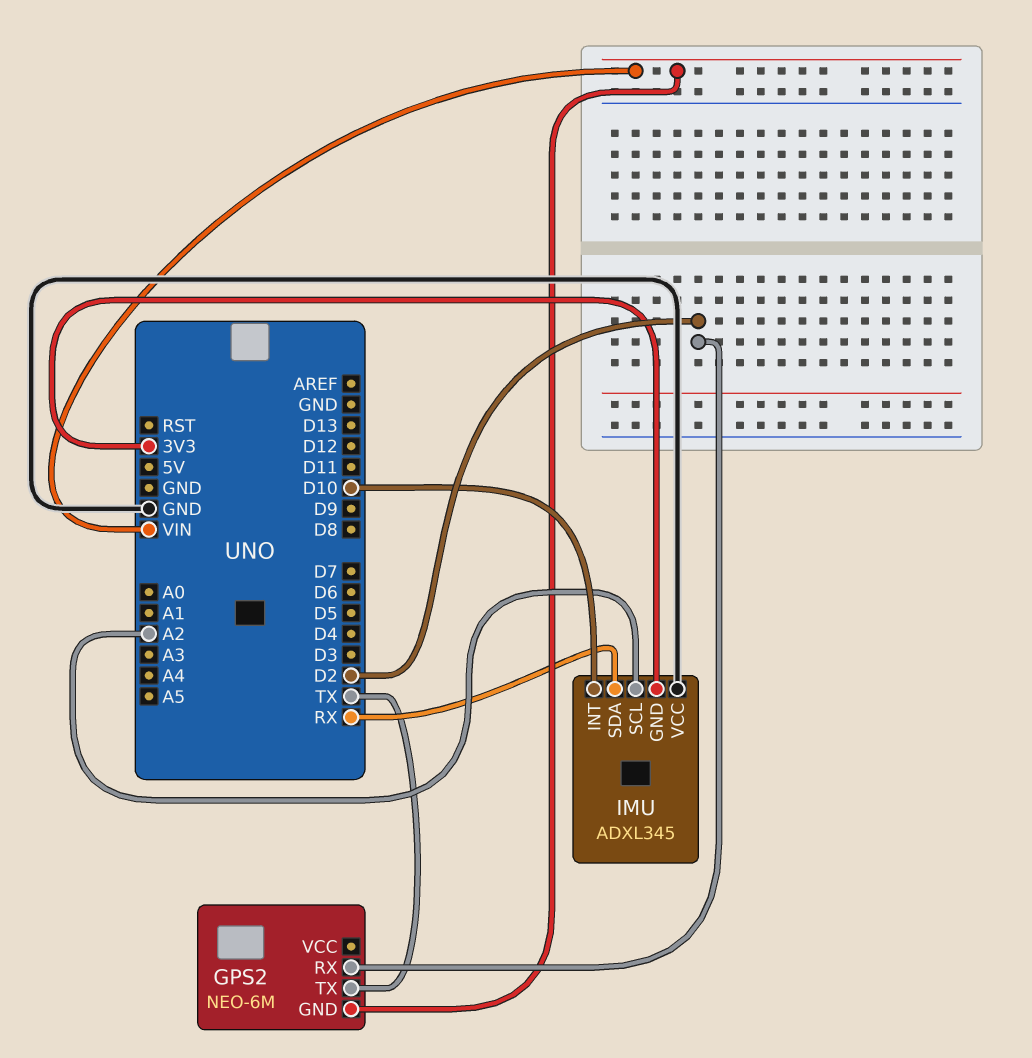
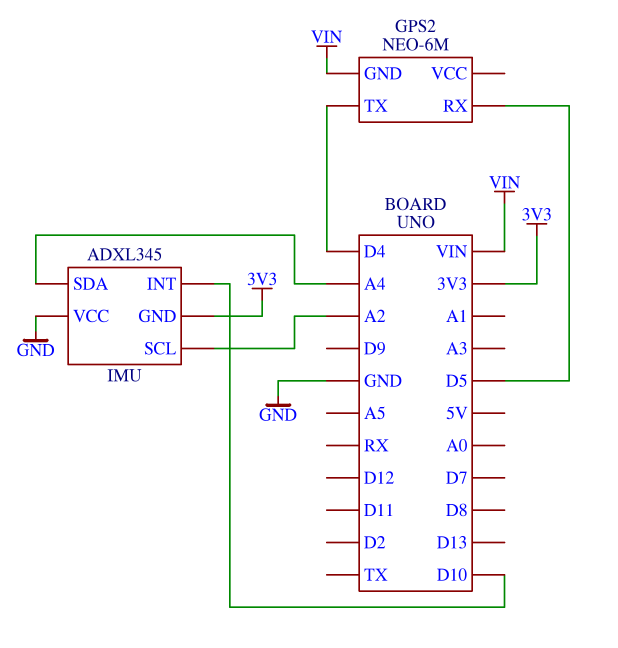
GPS2 pin RX: D2 -> D5
GPS2 pin TX: TX -> D4
IMU pin SDA: RX -> A4

